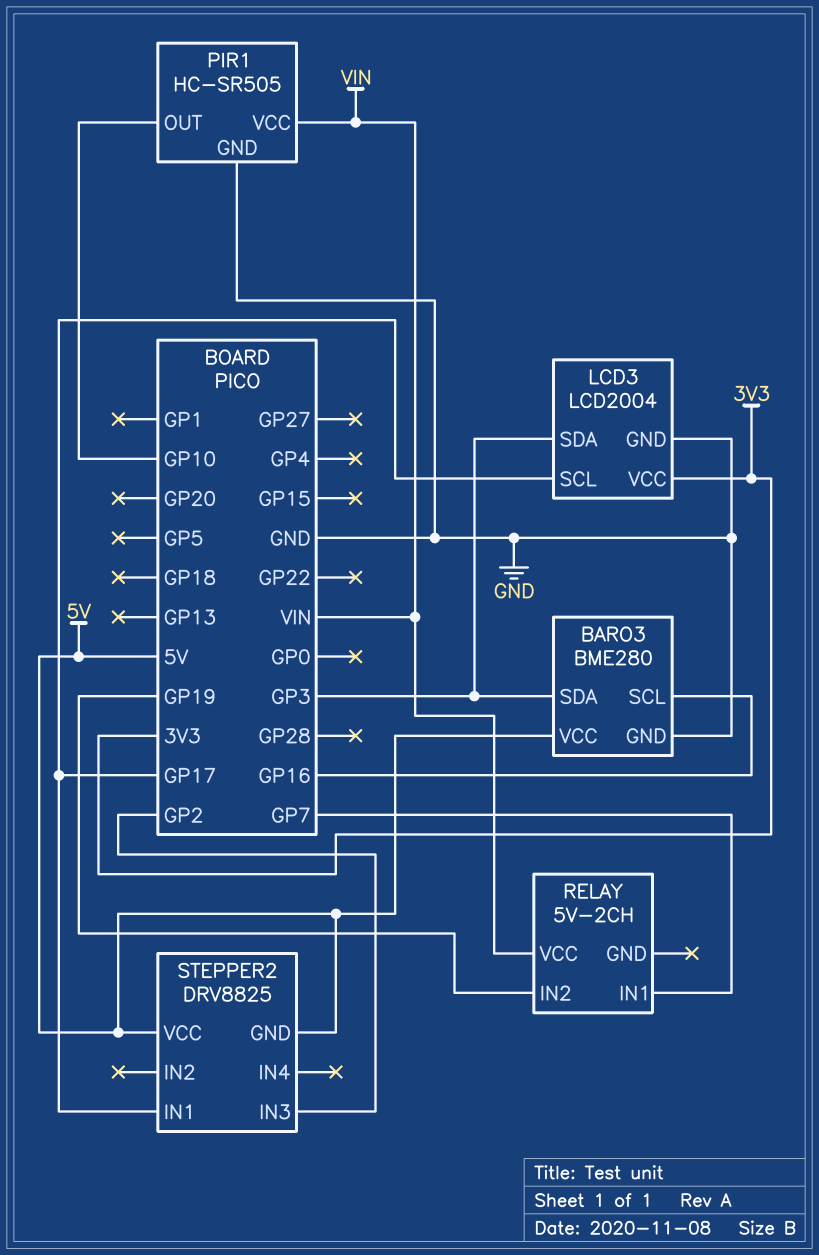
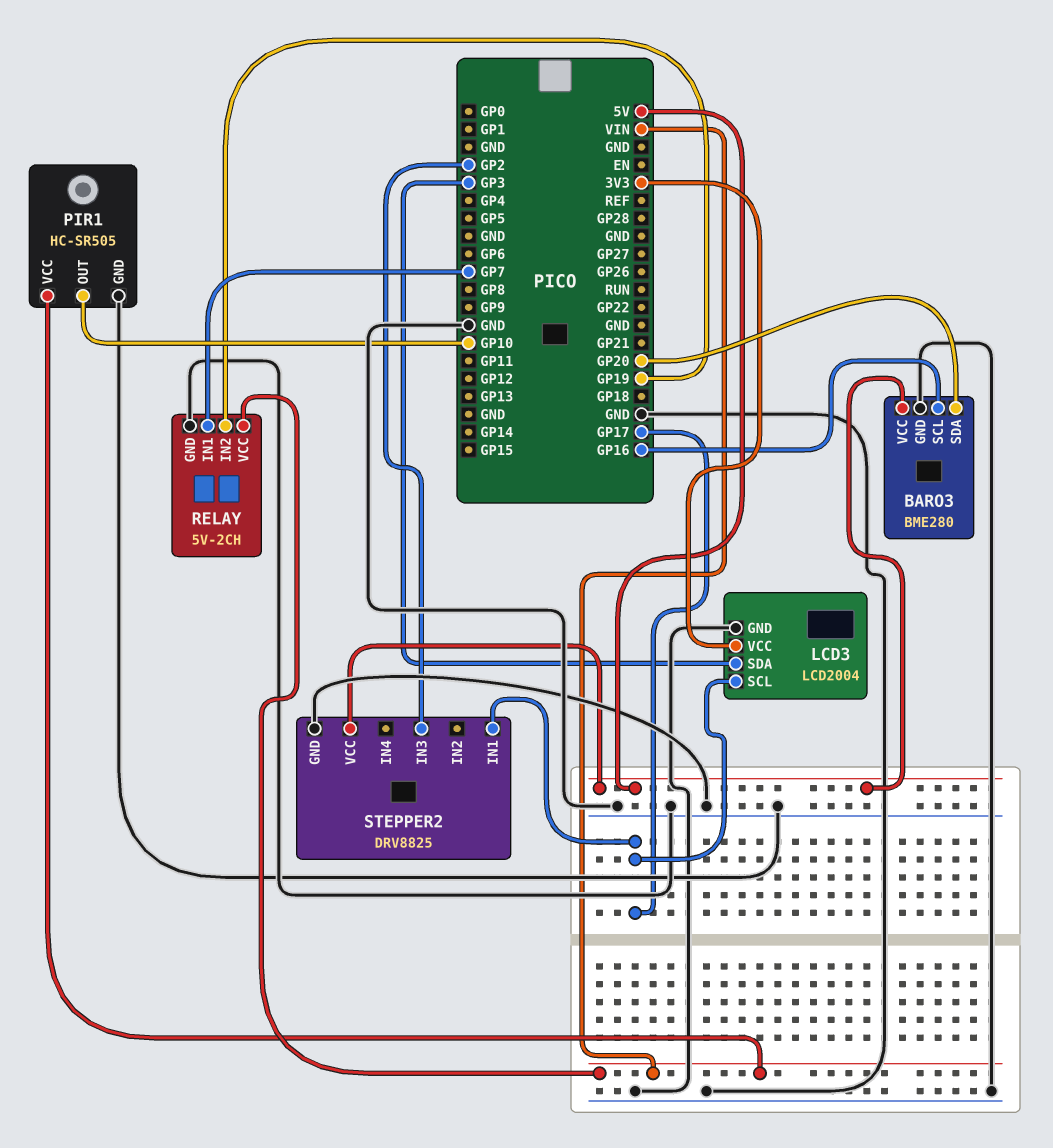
BARO3 pin SDA: GP3 -> GP20
RELAY pin GND: none -> GND
STEPPER2 pin GND: 5V -> GND

